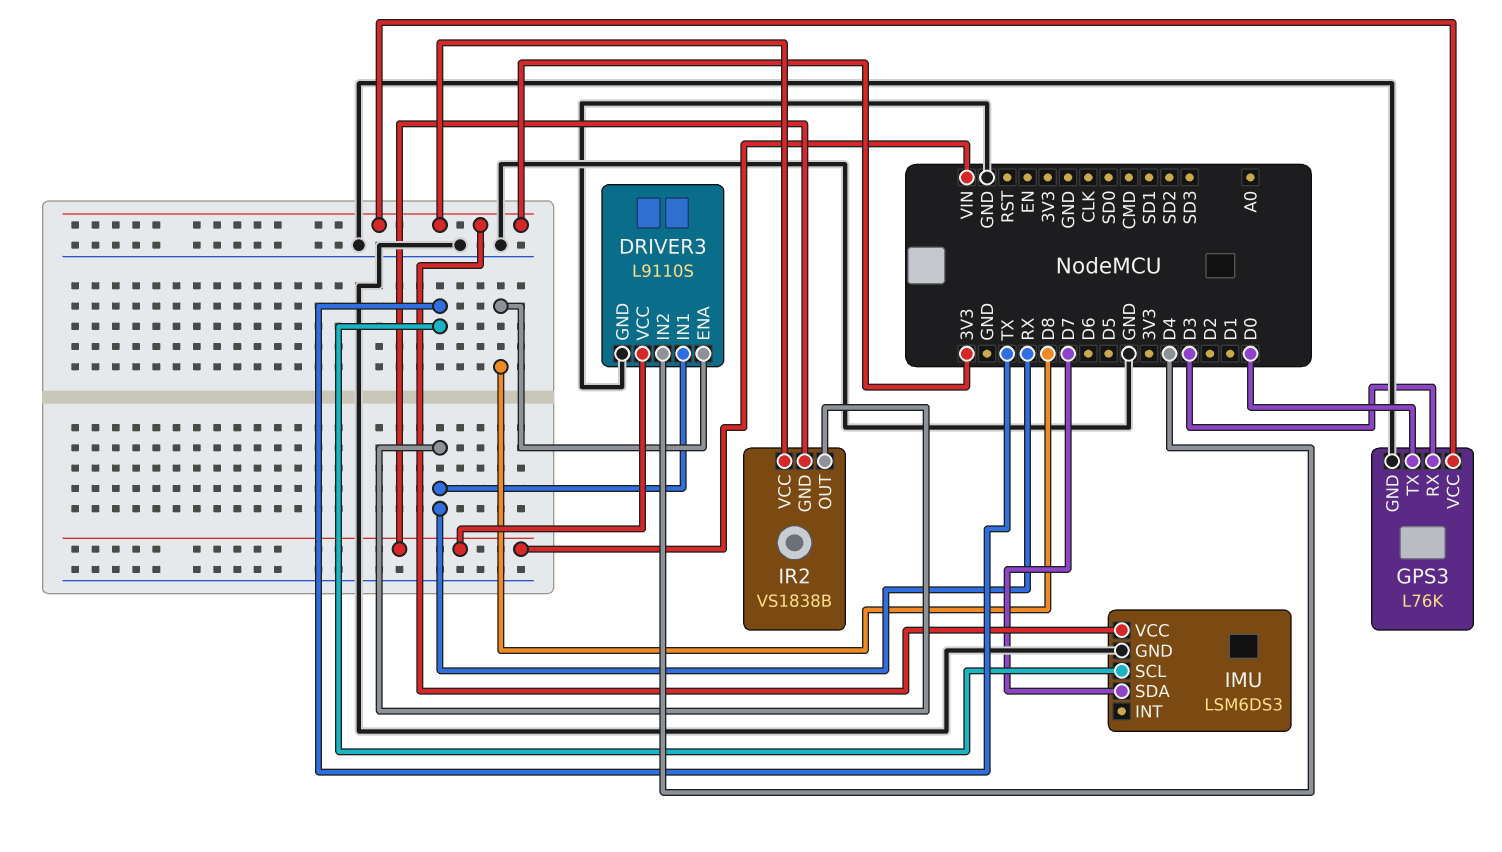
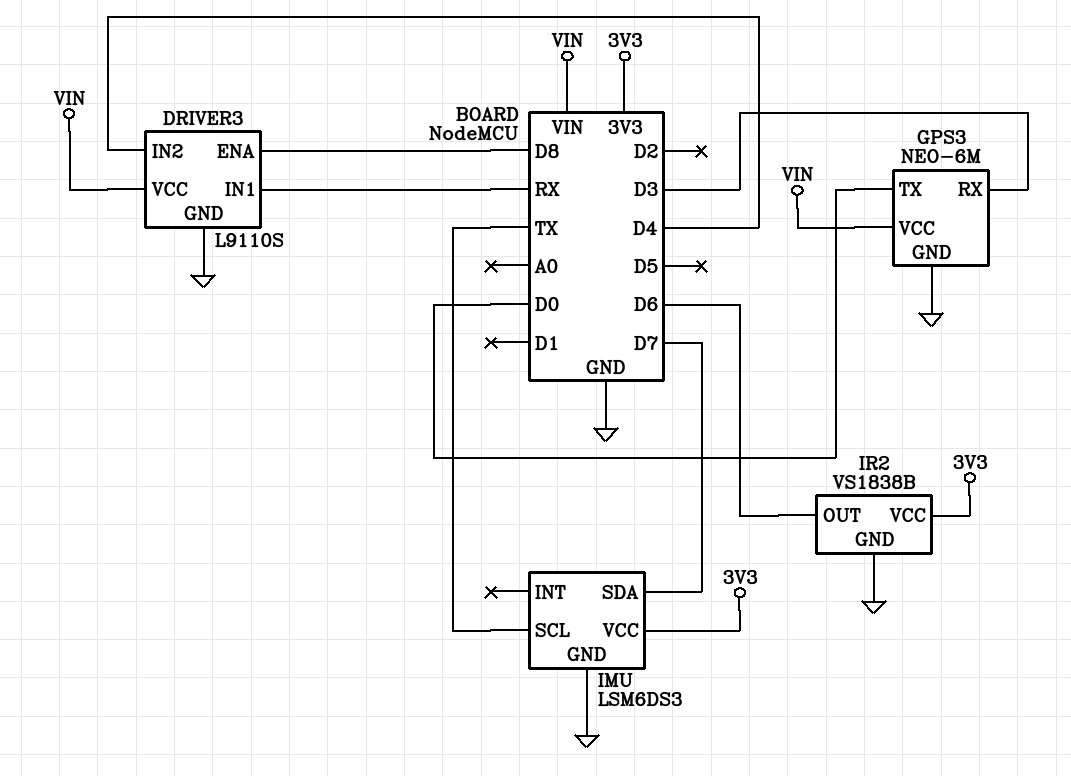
GPS3: L76K -> NEO-6M
GPS3 pin VCC: 3V3 -> VIN
IR2 pin GND: VIN -> GND
IR2 pin OUT: RX -> D6

